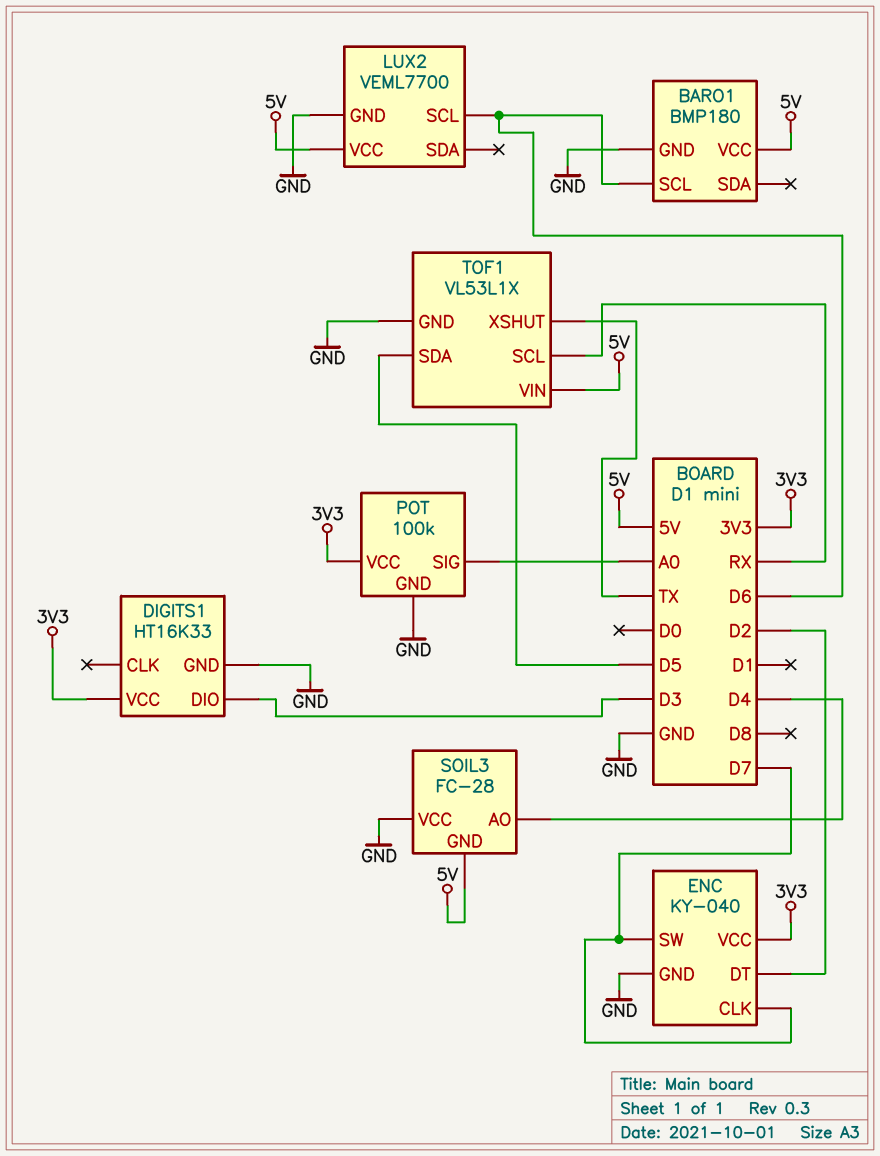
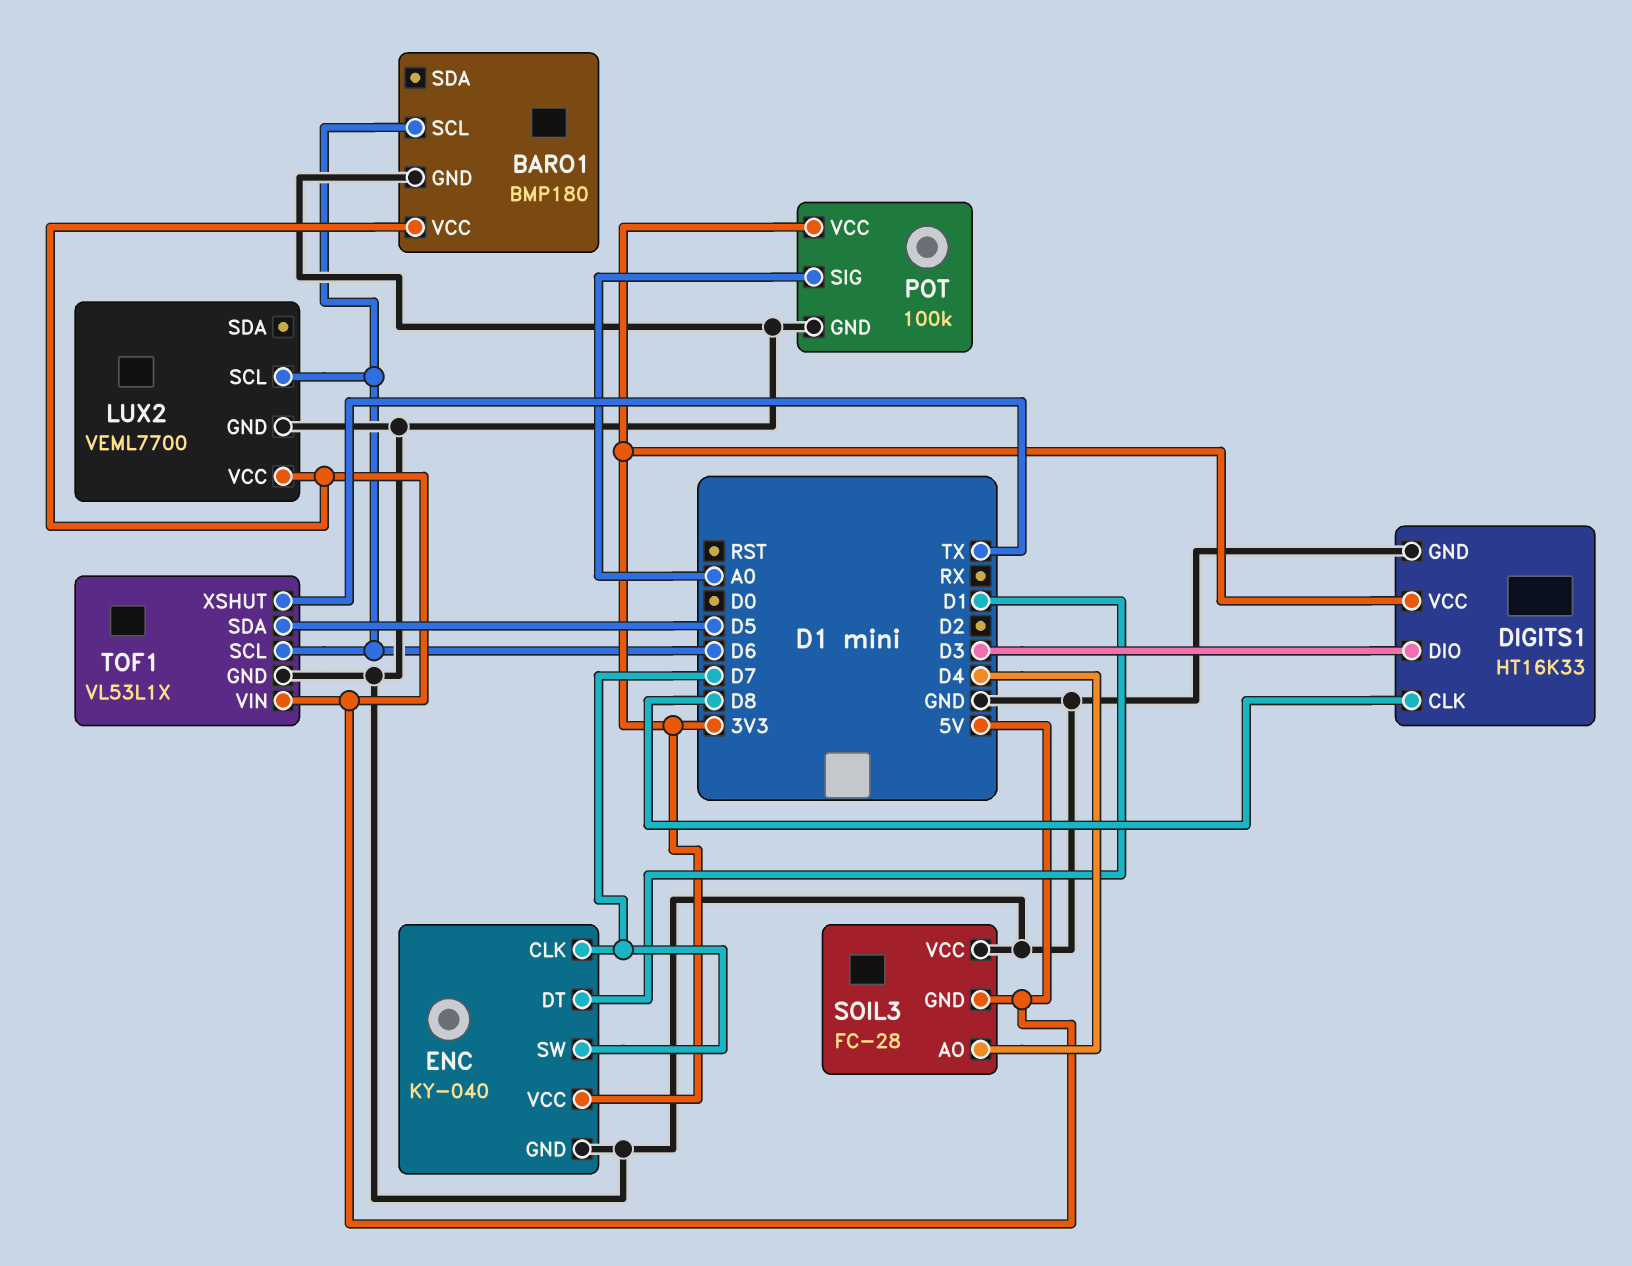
DIGITS1 pin CLK: none -> D8
ENC pin DT: D2 -> D1
TOF1 pin SCL: RX -> D6

